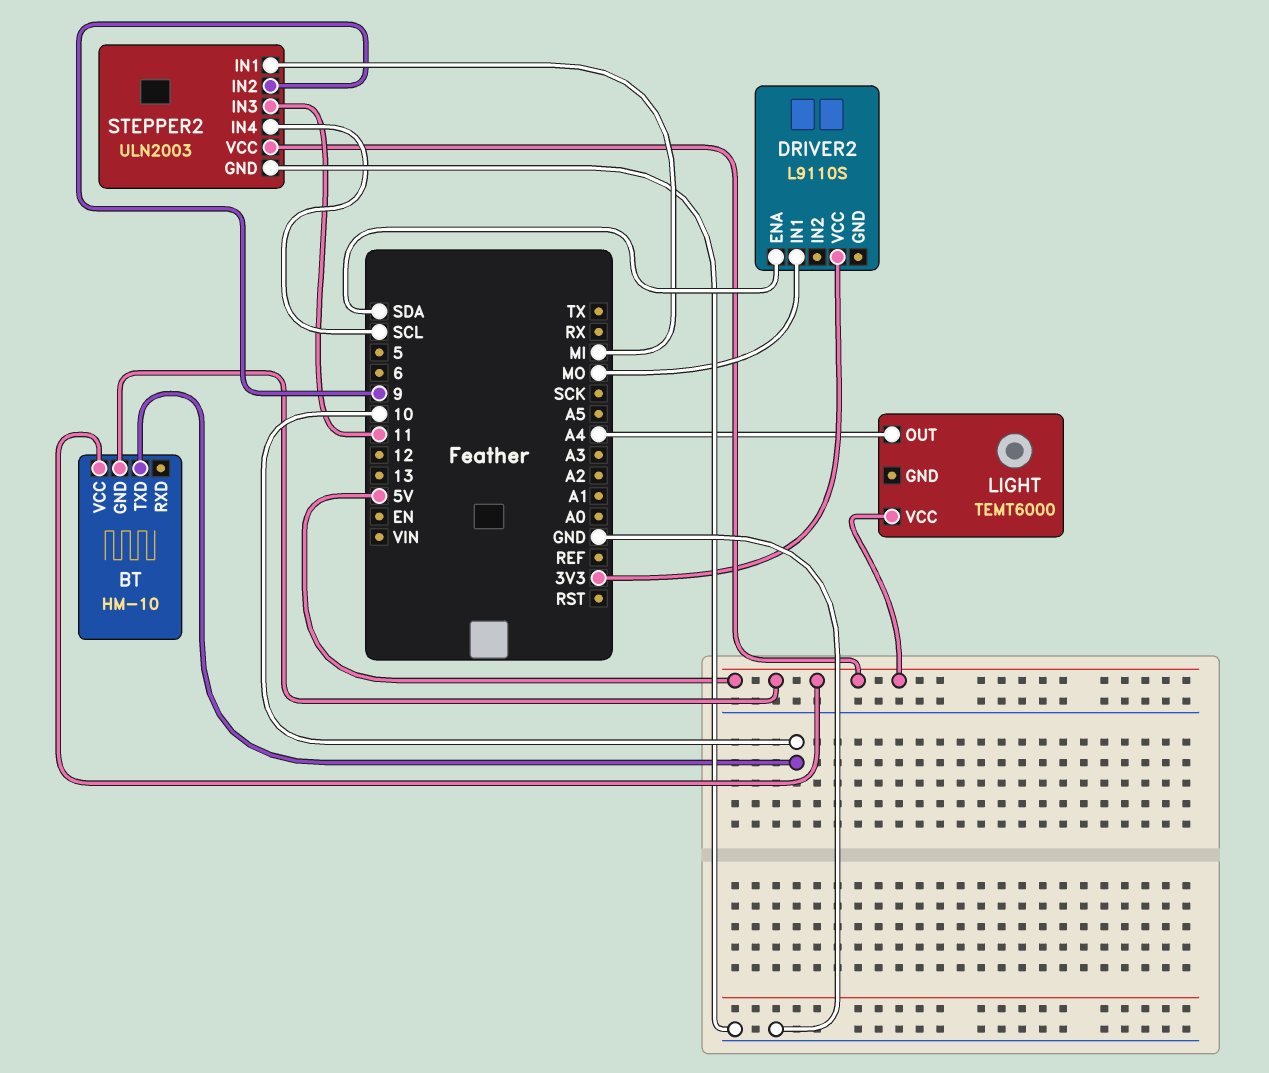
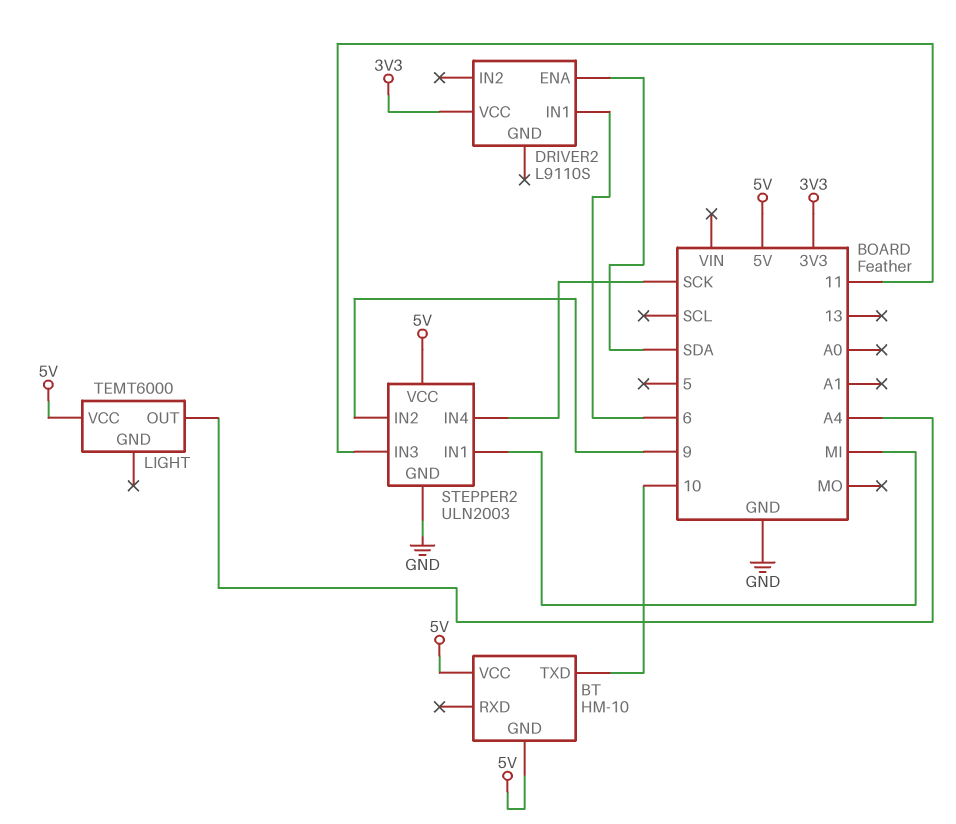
DRIVER2 pin IN1: MO -> 6
STEPPER2 pin IN4: SCL -> SCK

